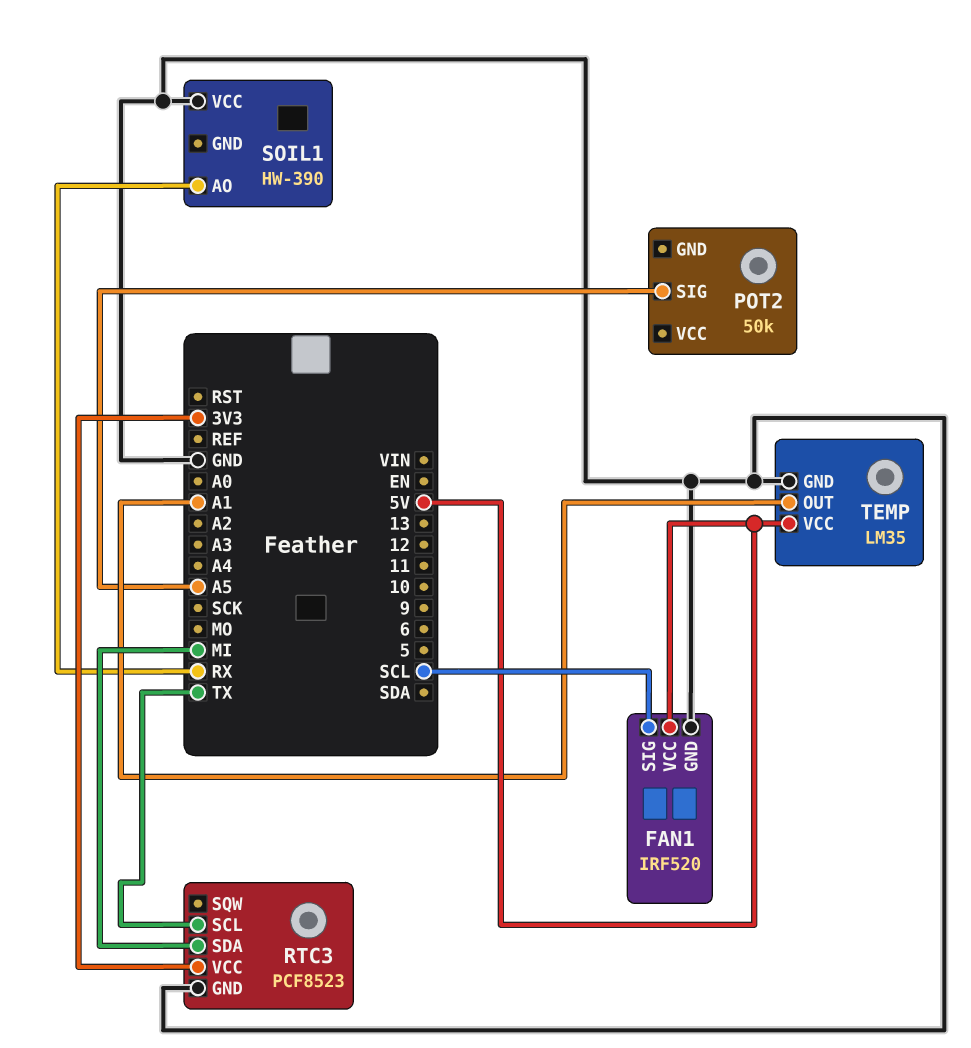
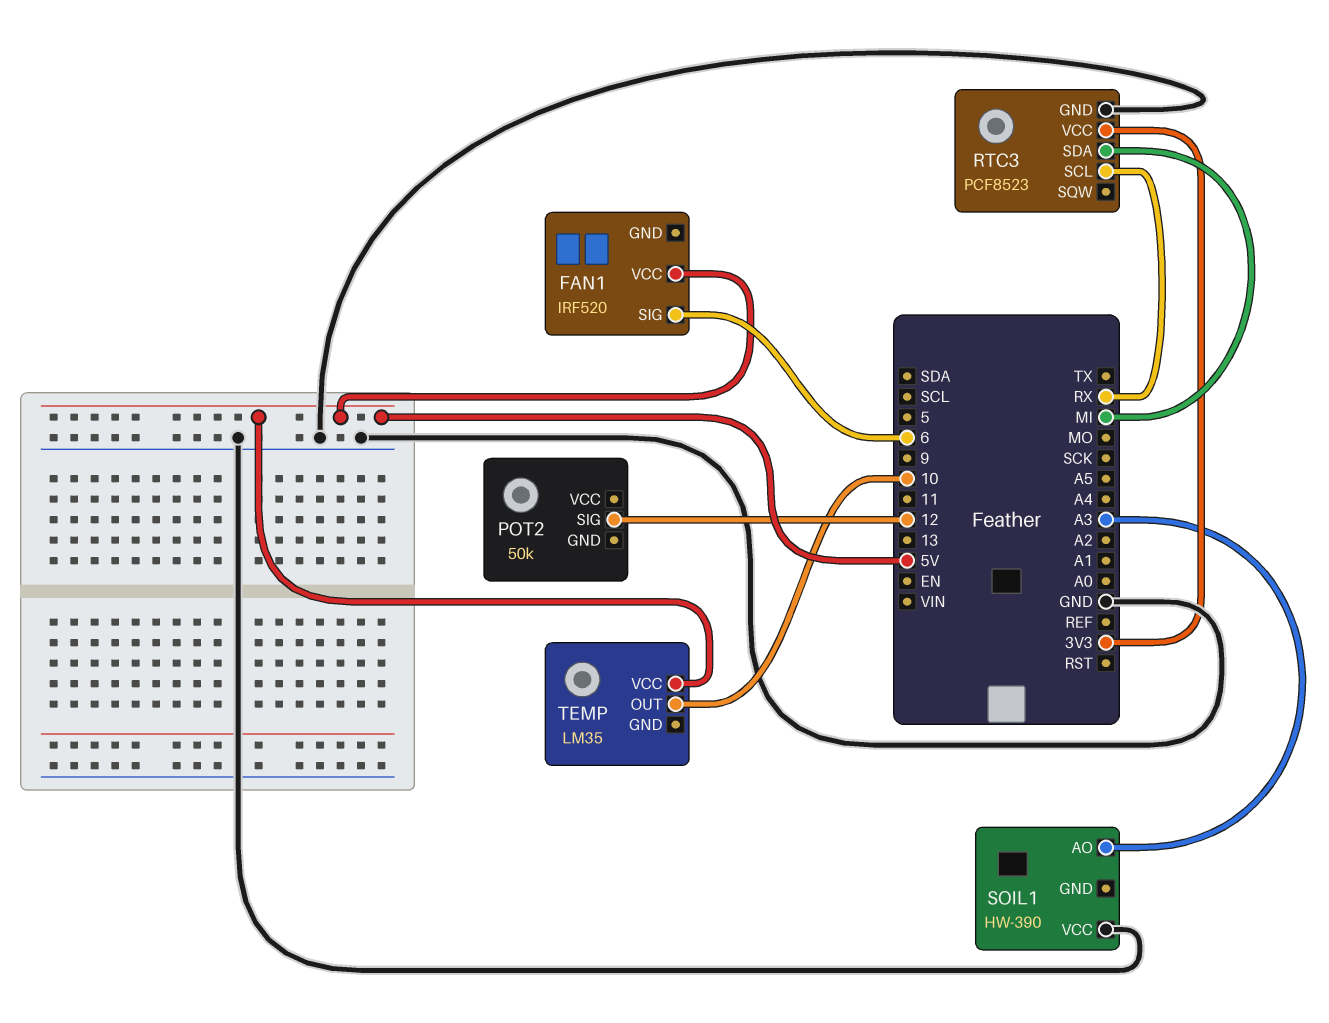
FAN1 pin GND: GND -> none
FAN1 pin SIG: SCL -> 6
POT2 pin SIG: A5 -> 12
RTC3 pin SCL: TX -> RX
SOIL1 pin AO: RX -> A3
TEMP pin GND: GND -> none
TEMP pin OUT: A1 -> 10

